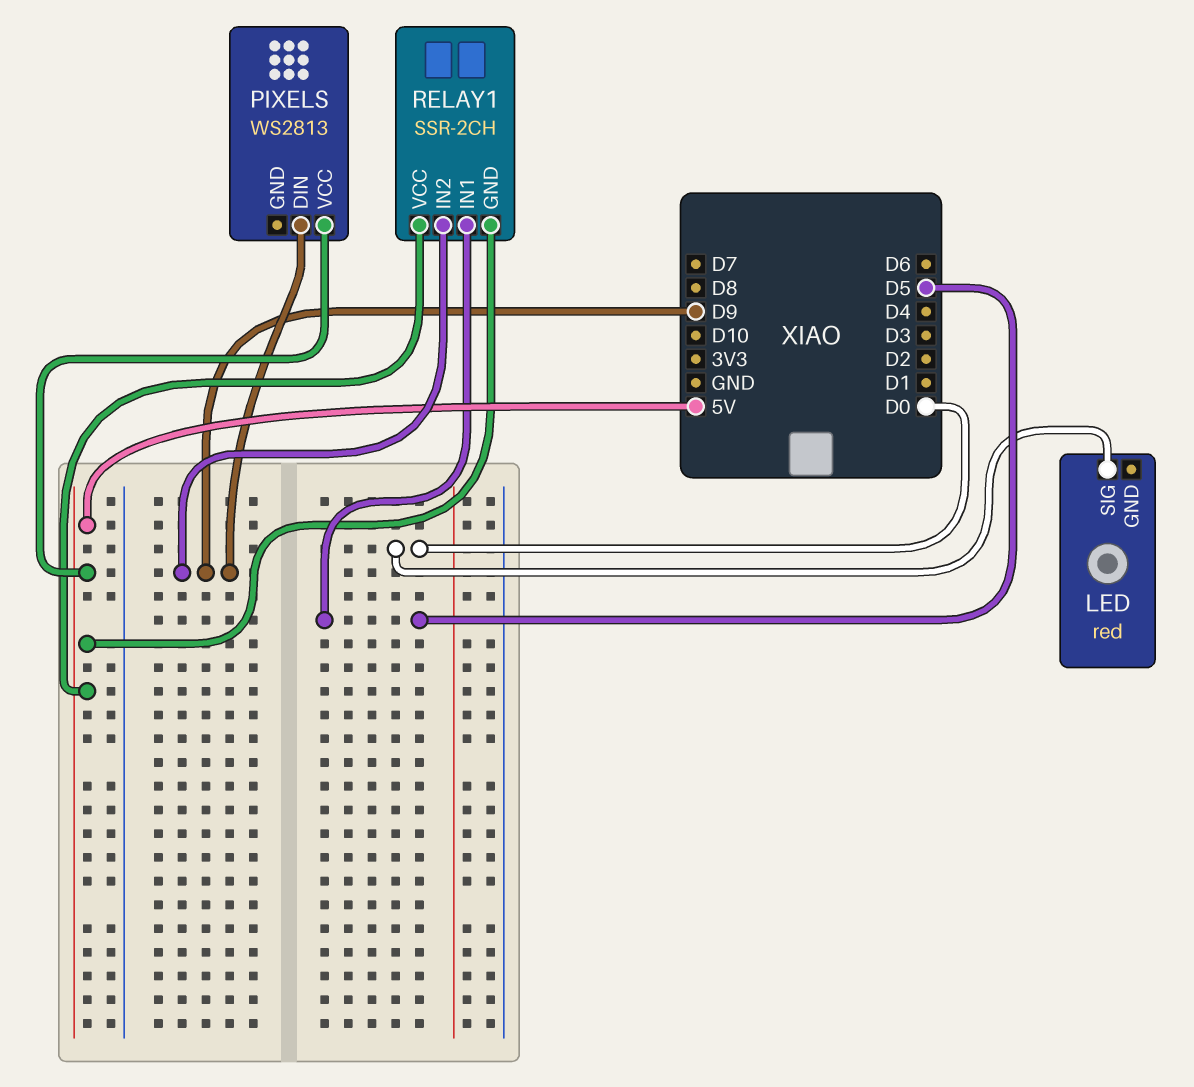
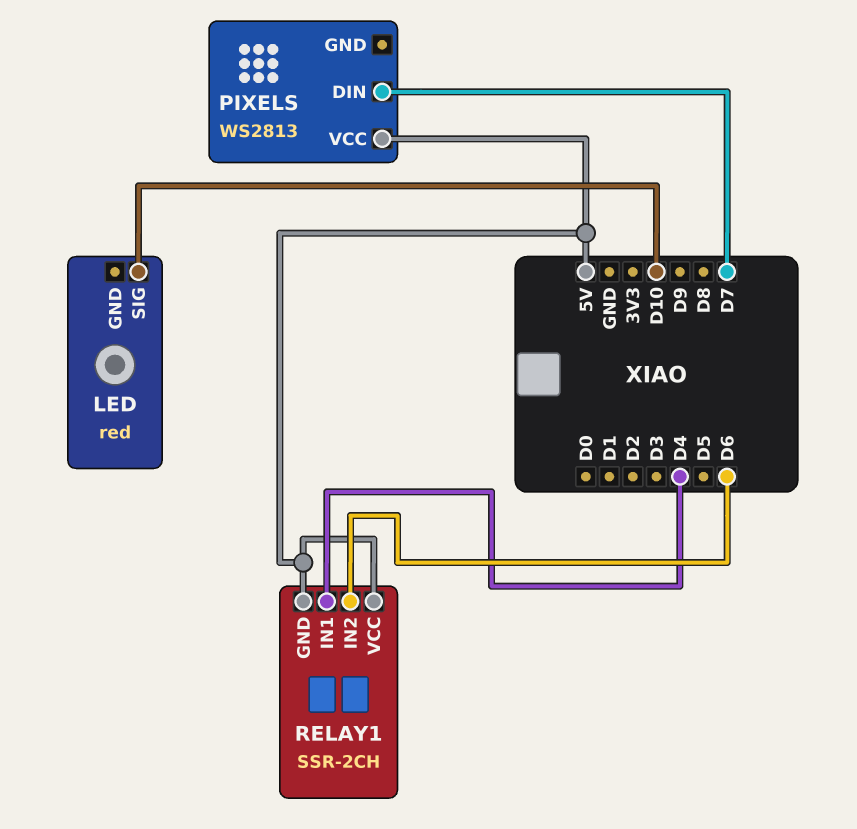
LED pin SIG: D0 -> D10
PIXELS pin DIN: D9 -> D7
RELAY1 pin IN1: D5 -> D4
RELAY1 pin IN2: D9 -> D6

